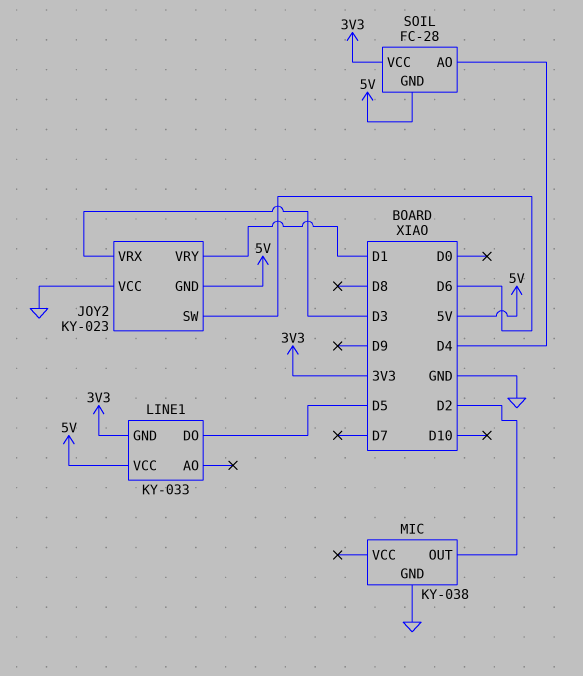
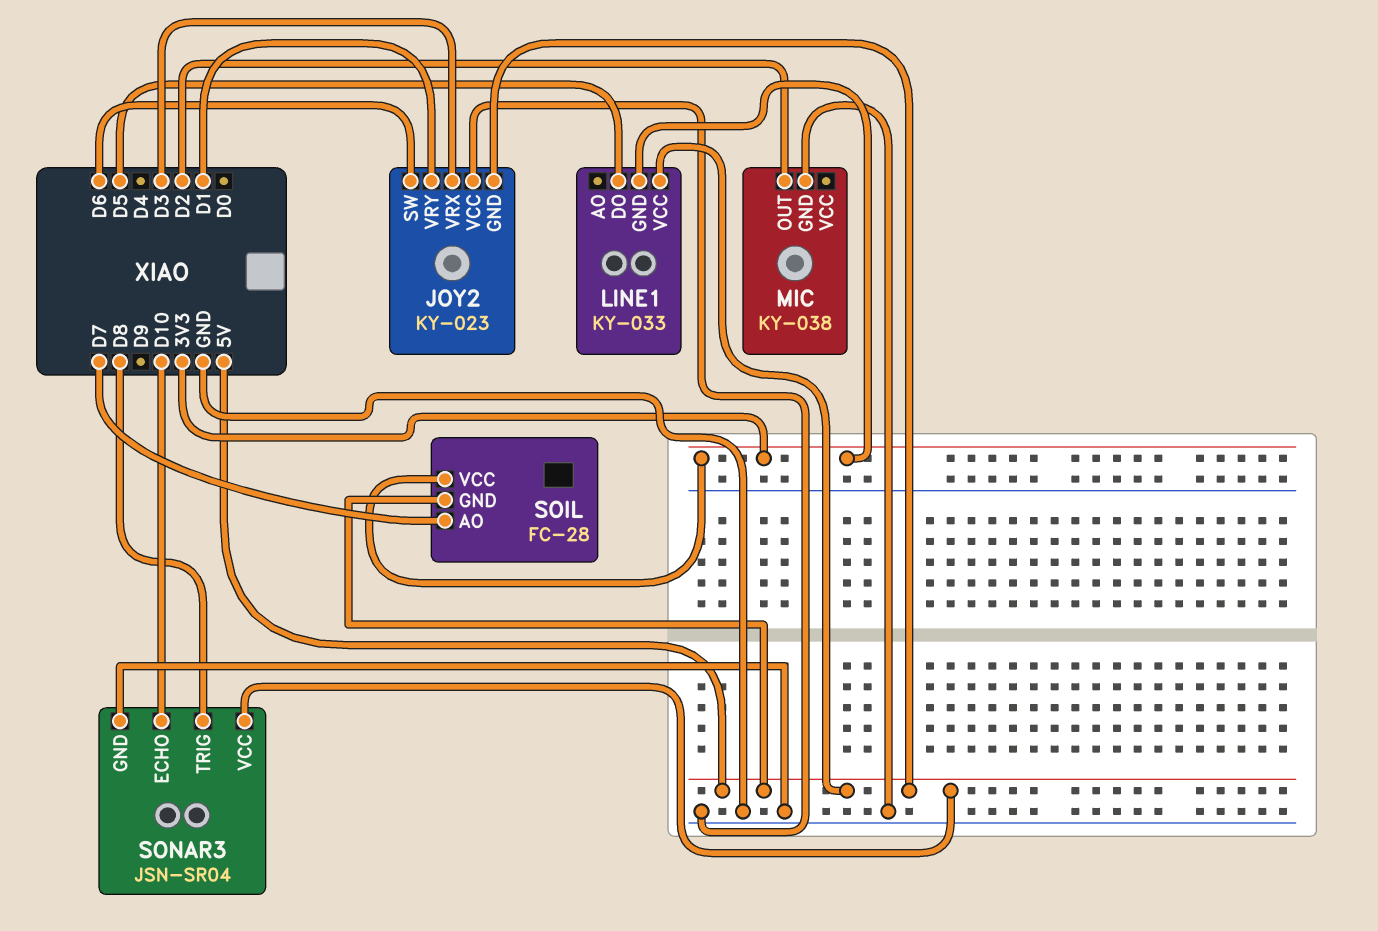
SOIL pin AO: D4 -> D7
SONAR3: none -> JSN-SR04
SONAR3 pin ECHO: none -> D10
SONAR3 pin GND: none -> GND
SONAR3 pin TRIG: none -> D8
SONAR3 pin VCC: none -> 5V

